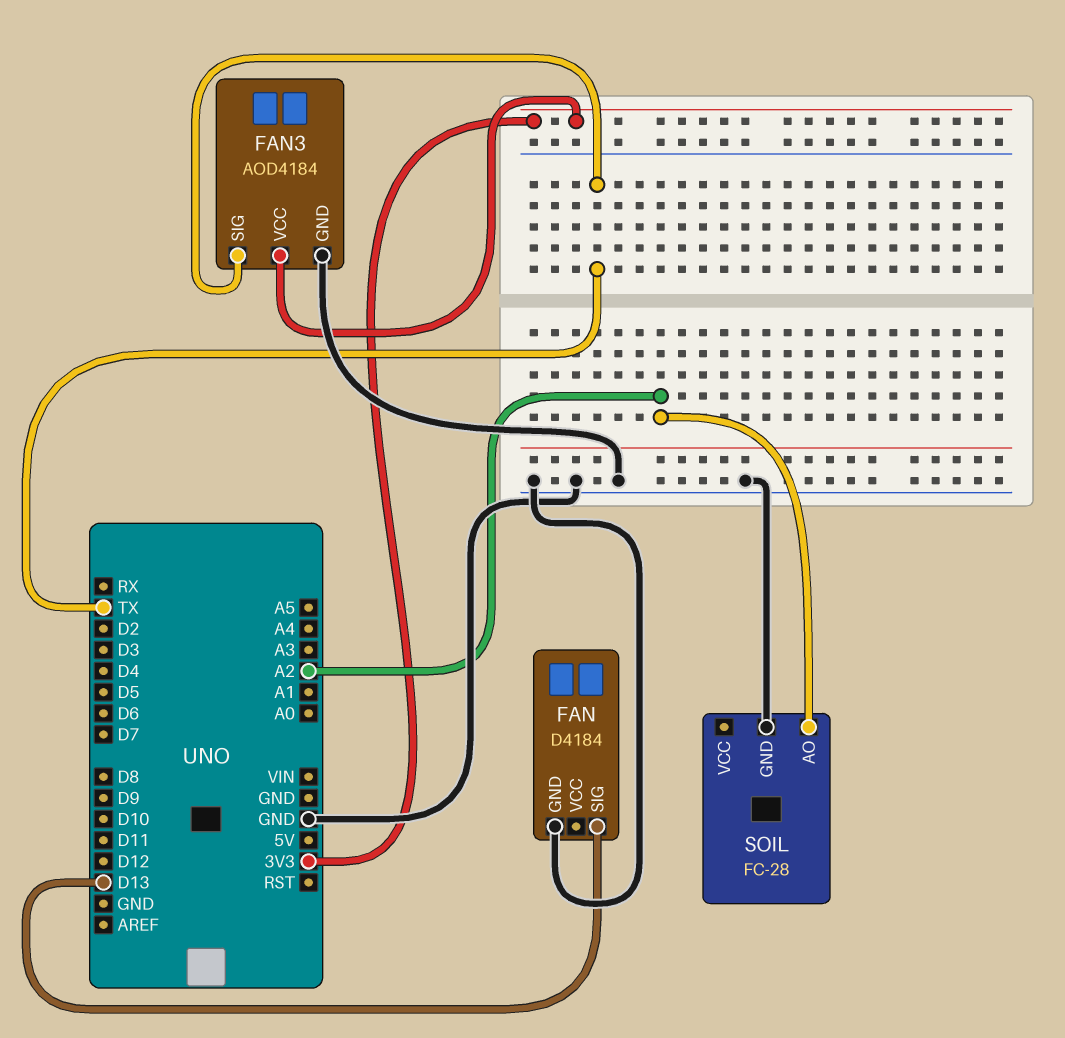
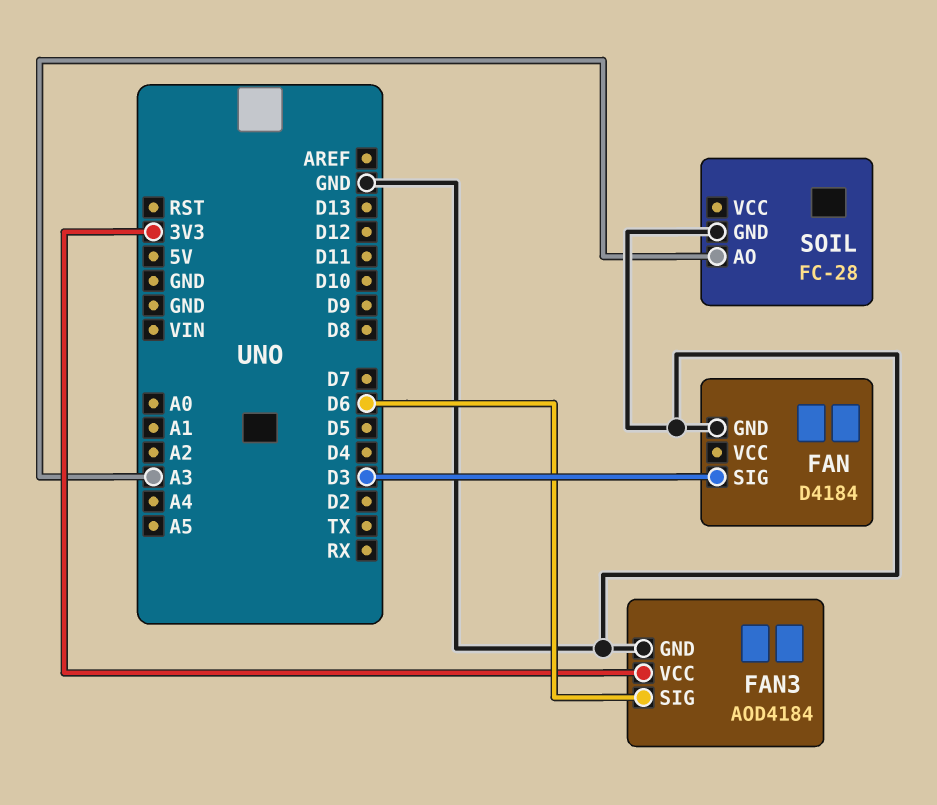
FAN pin SIG: D13 -> D3
FAN3 pin SIG: TX -> D6
SOIL pin AO: A2 -> A3

